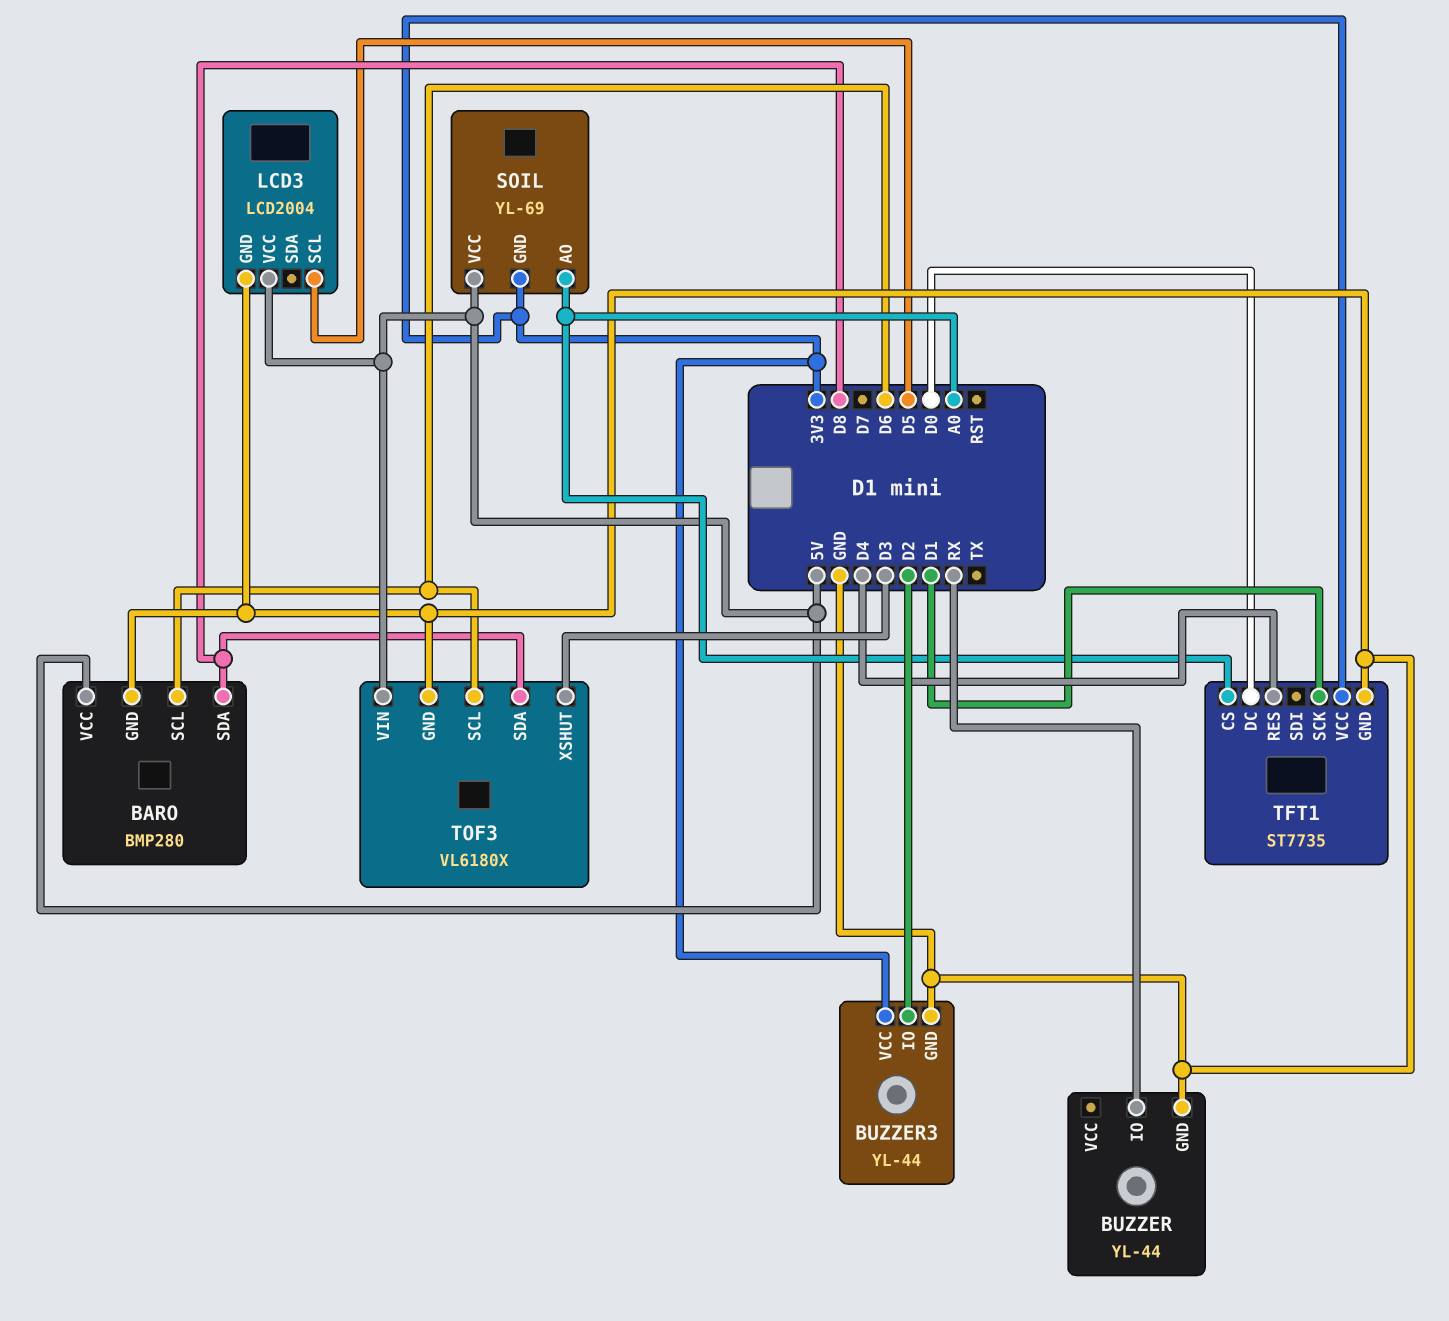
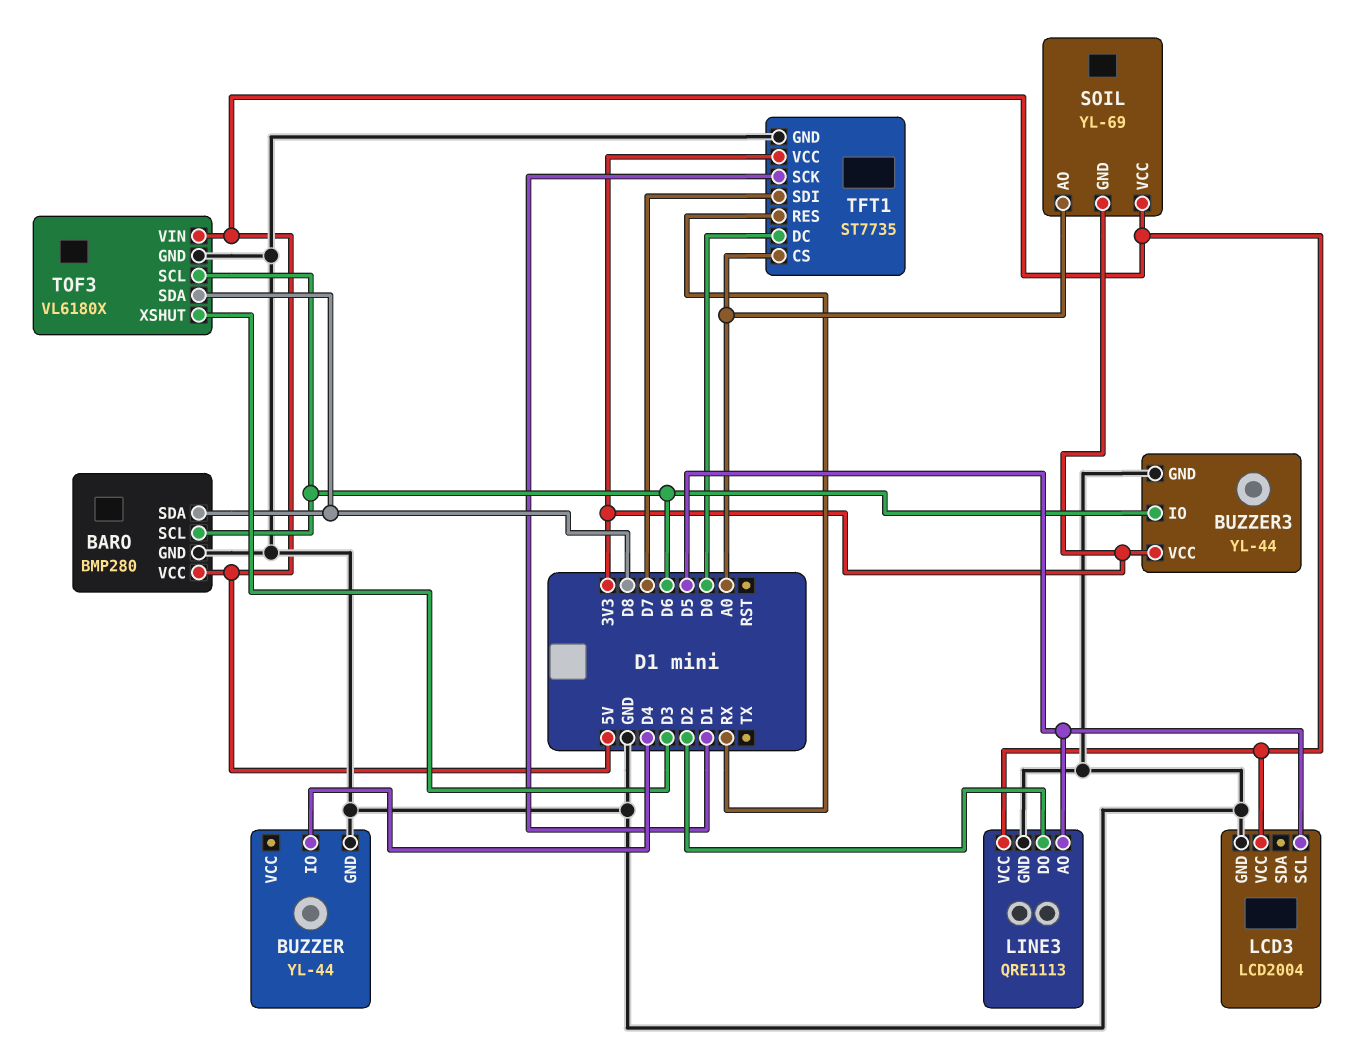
BUZZER pin IO: RX -> D4
BUZZER3 pin IO: D2 -> D6
LINE3: none -> QRE1113
LINE3 pin AO: none -> D5
LINE3 pin DO: none -> D2
LINE3 pin GND: none -> GND
LINE3 pin VCC: none -> 5V
TFT1 pin RES: D4 -> RX
TFT1 pin SDI: none -> D7

